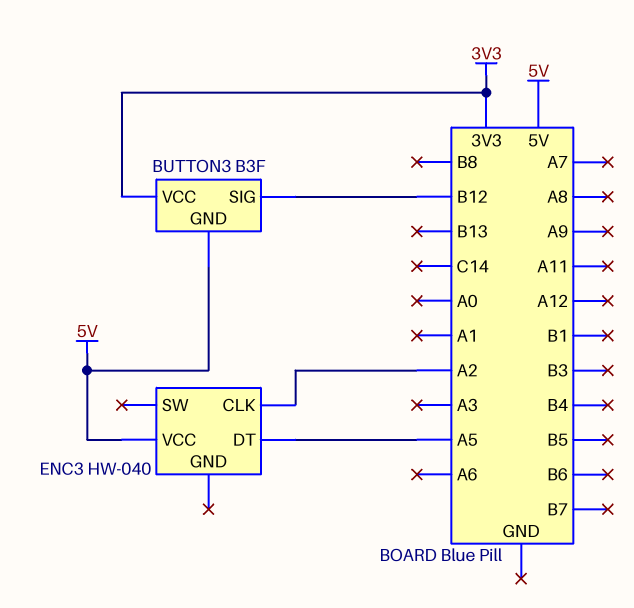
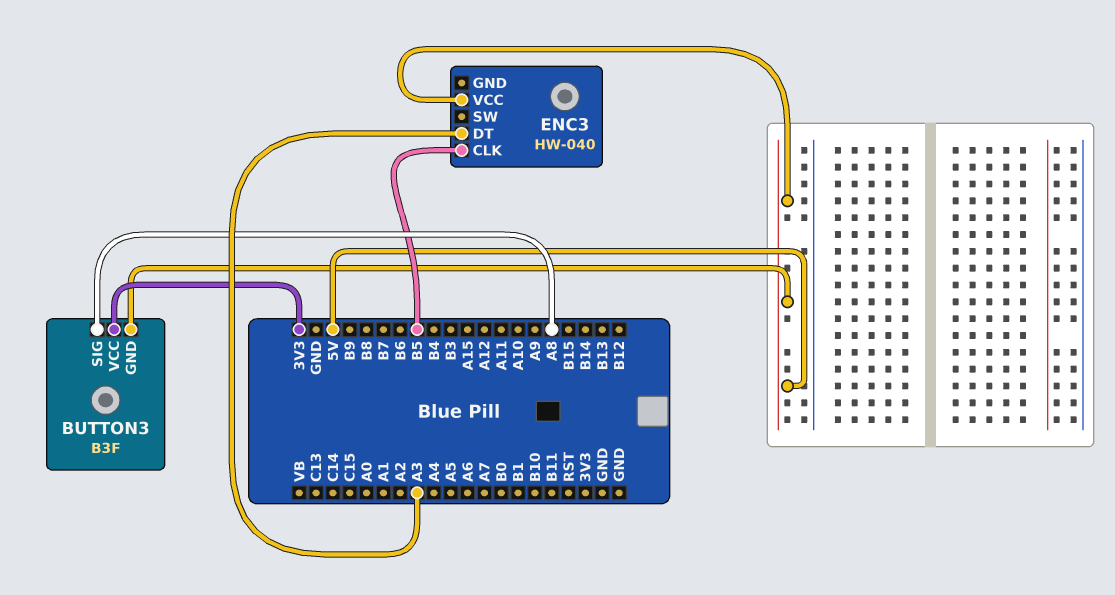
BUTTON3 pin SIG: B12 -> A8
ENC3 pin CLK: A2 -> B5
ENC3 pin DT: A5 -> A3

